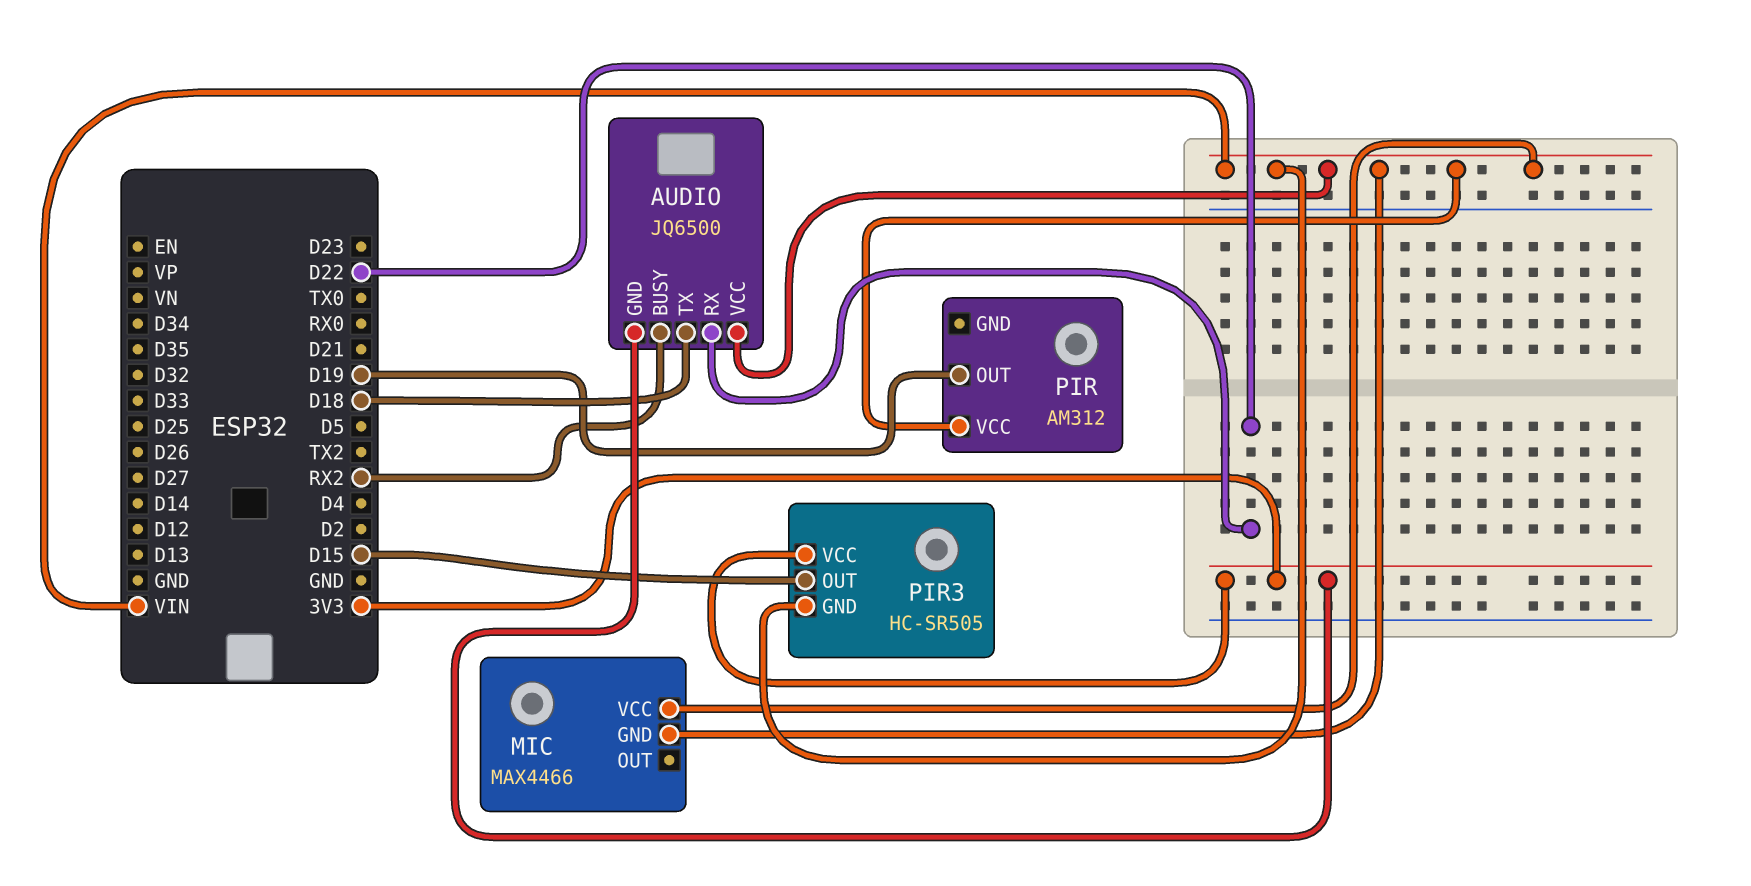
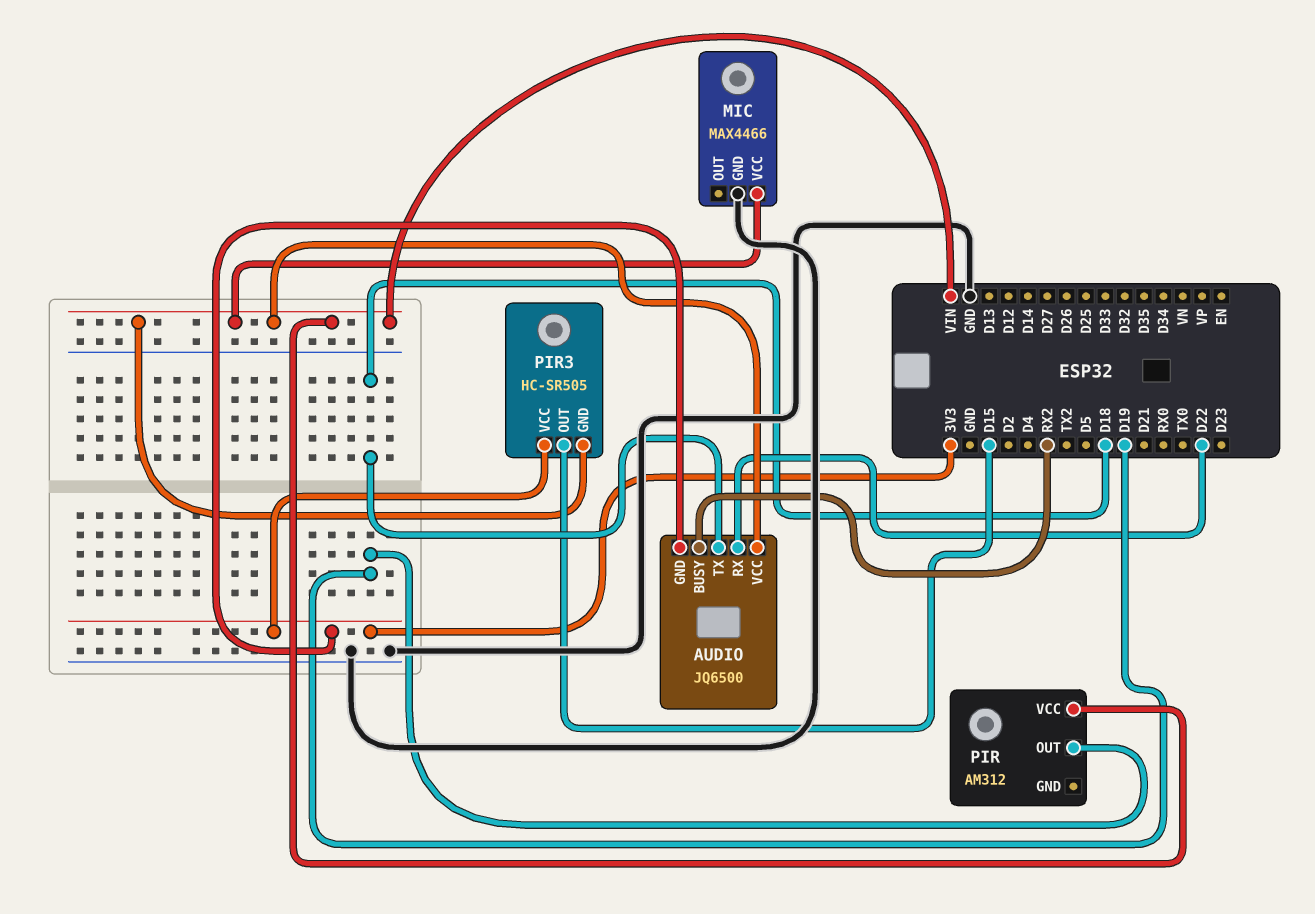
MIC pin GND: VIN -> GND

